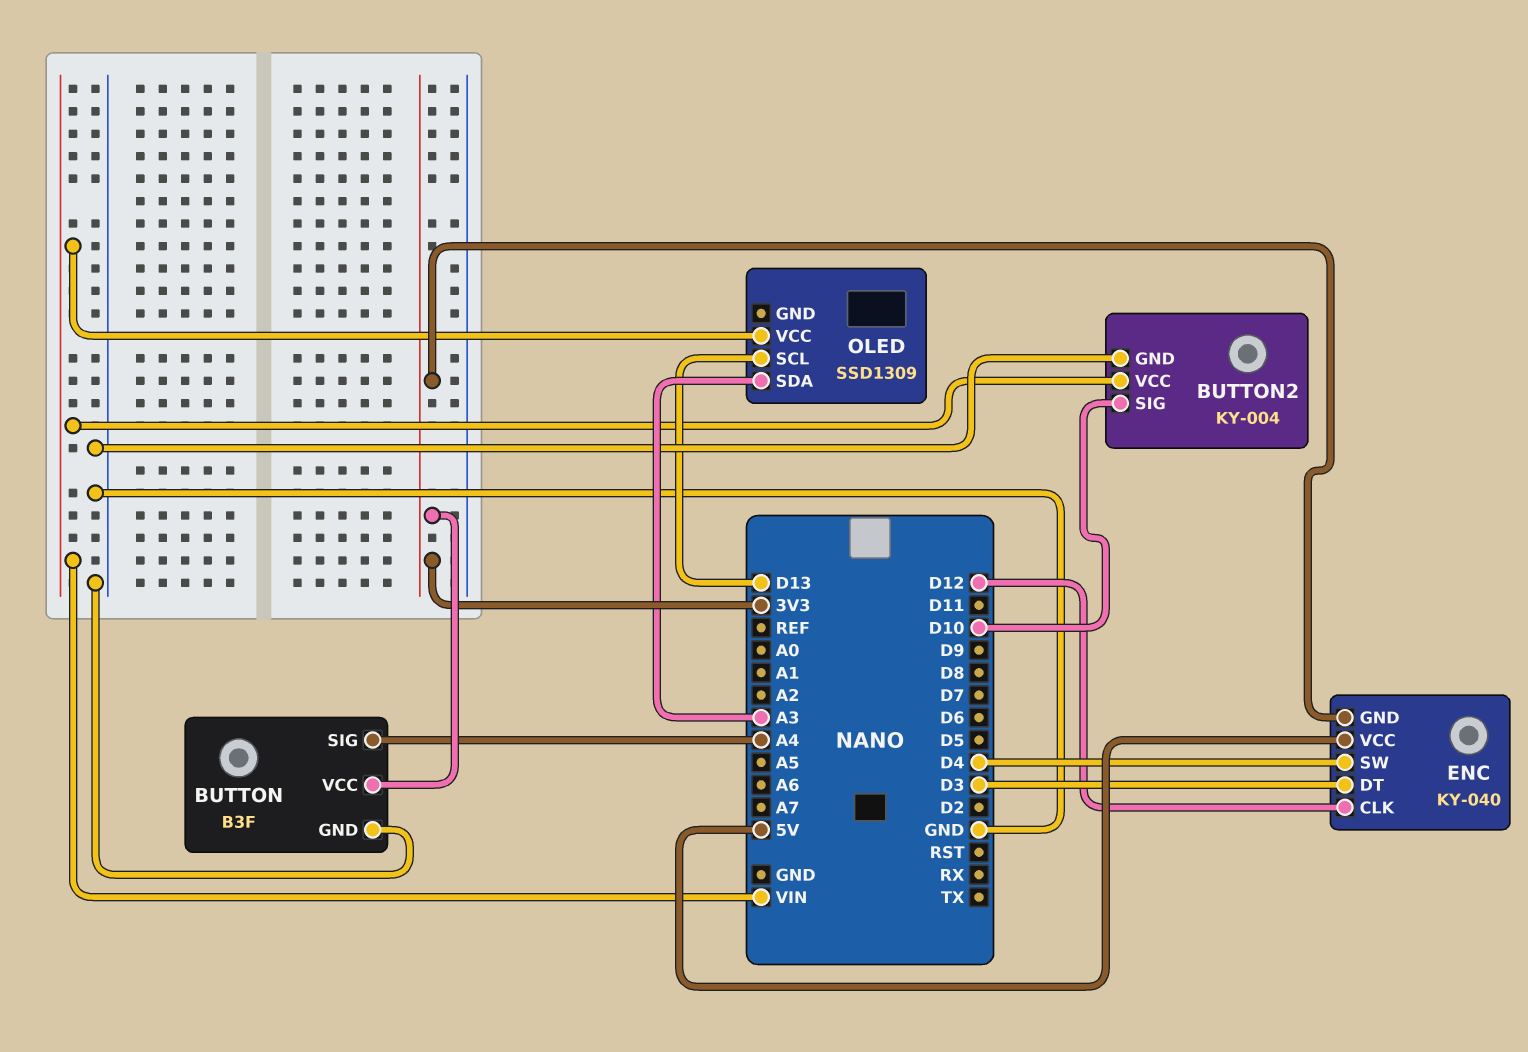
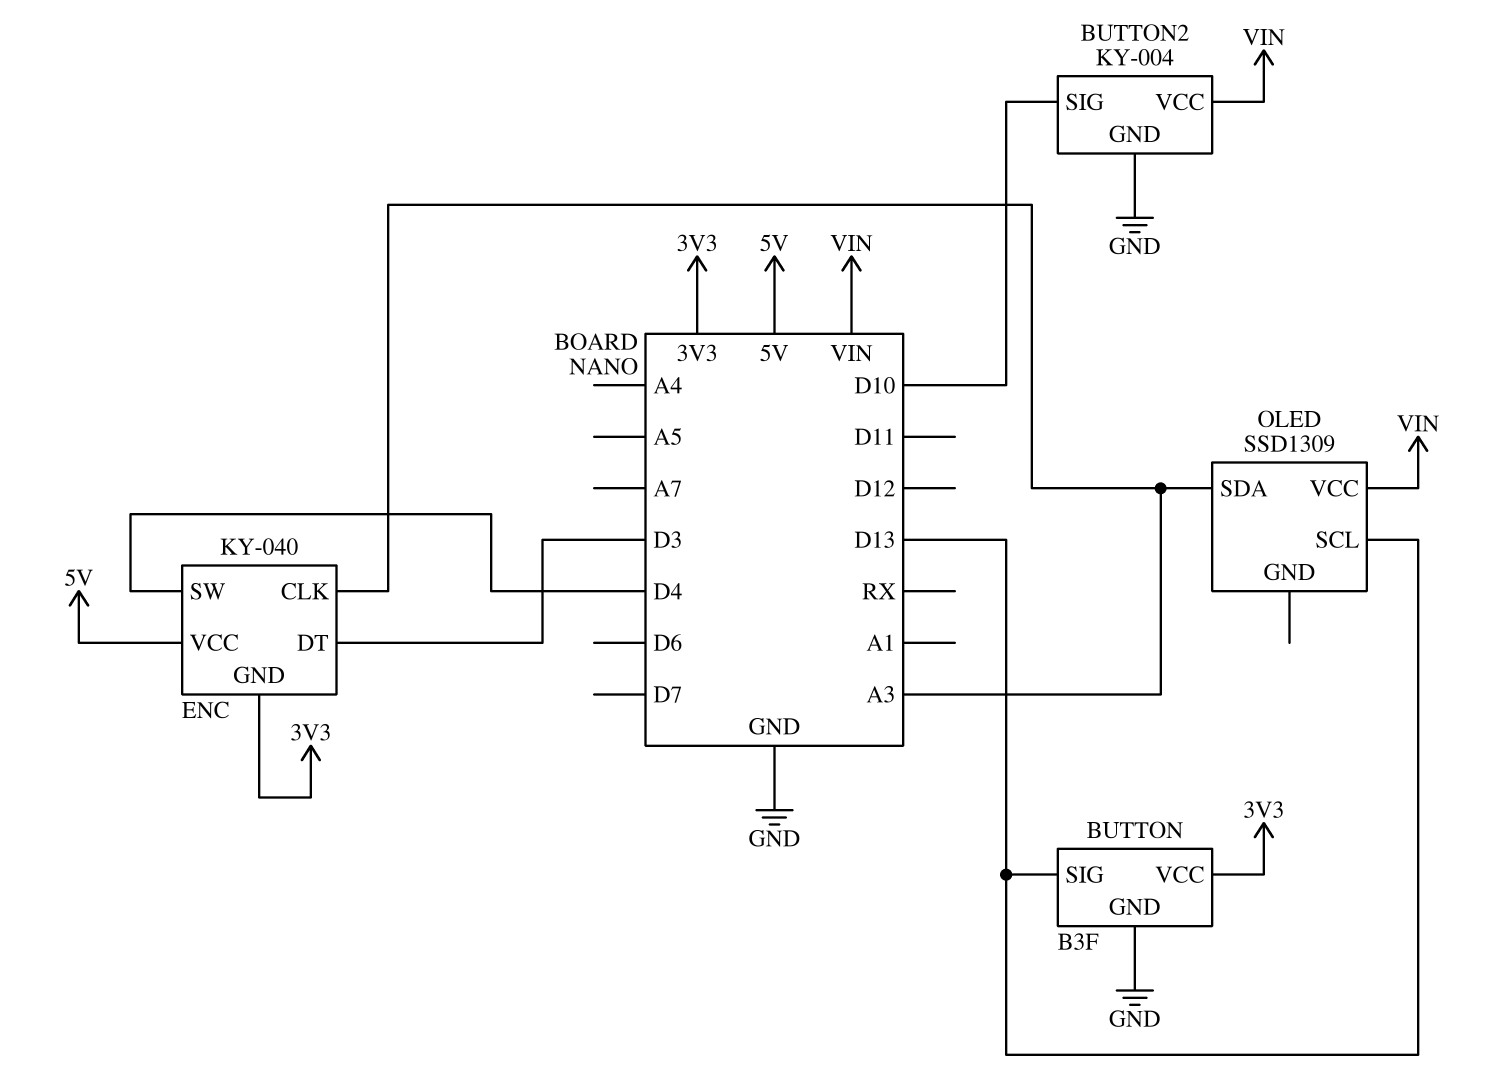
BUTTON pin SIG: A4 -> D13
ENC pin CLK: D12 -> A3

